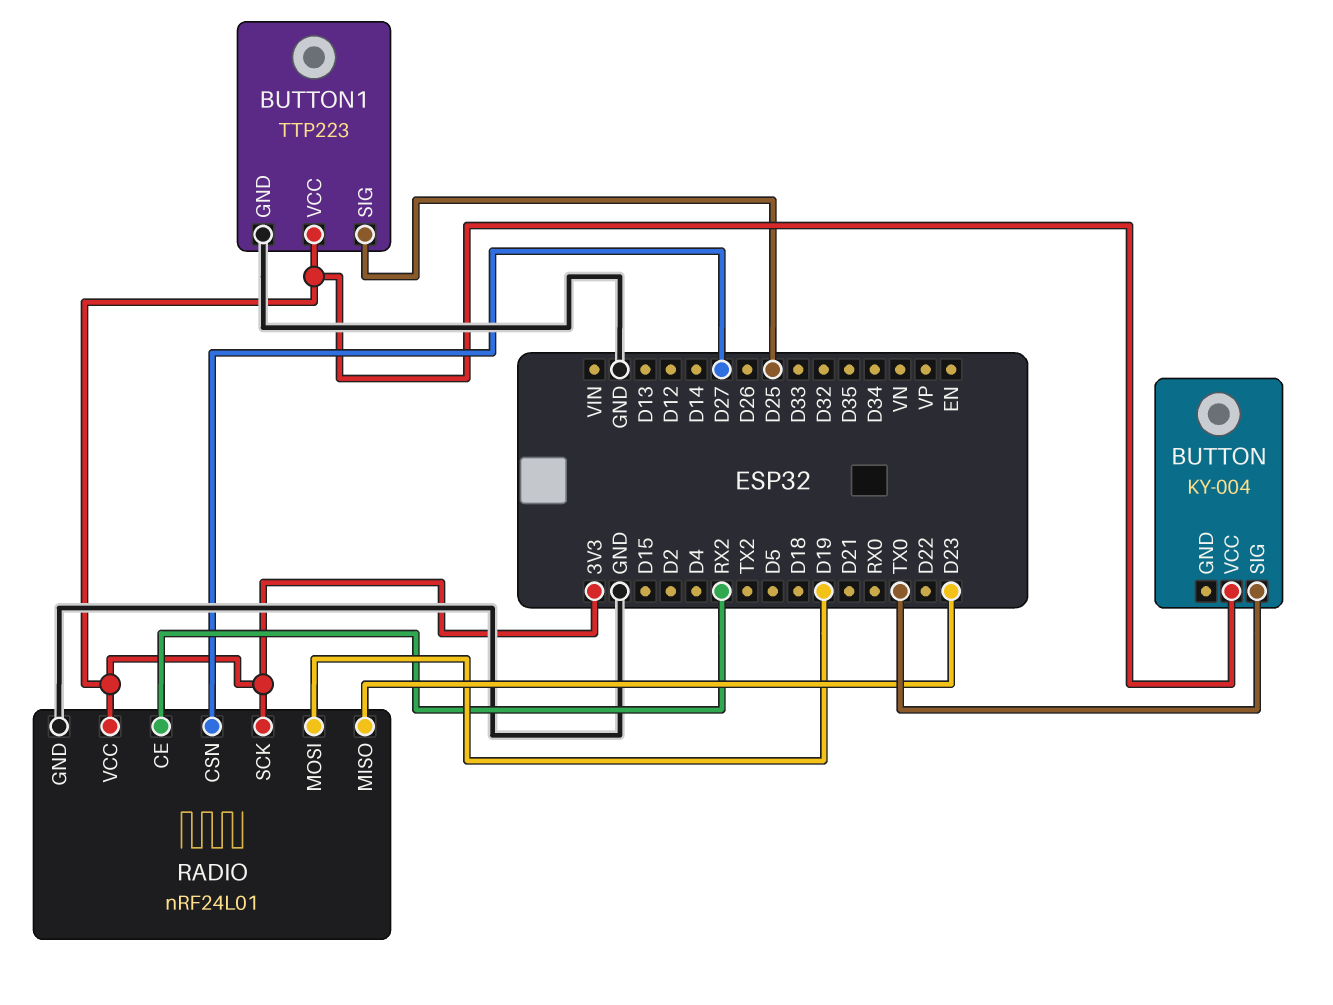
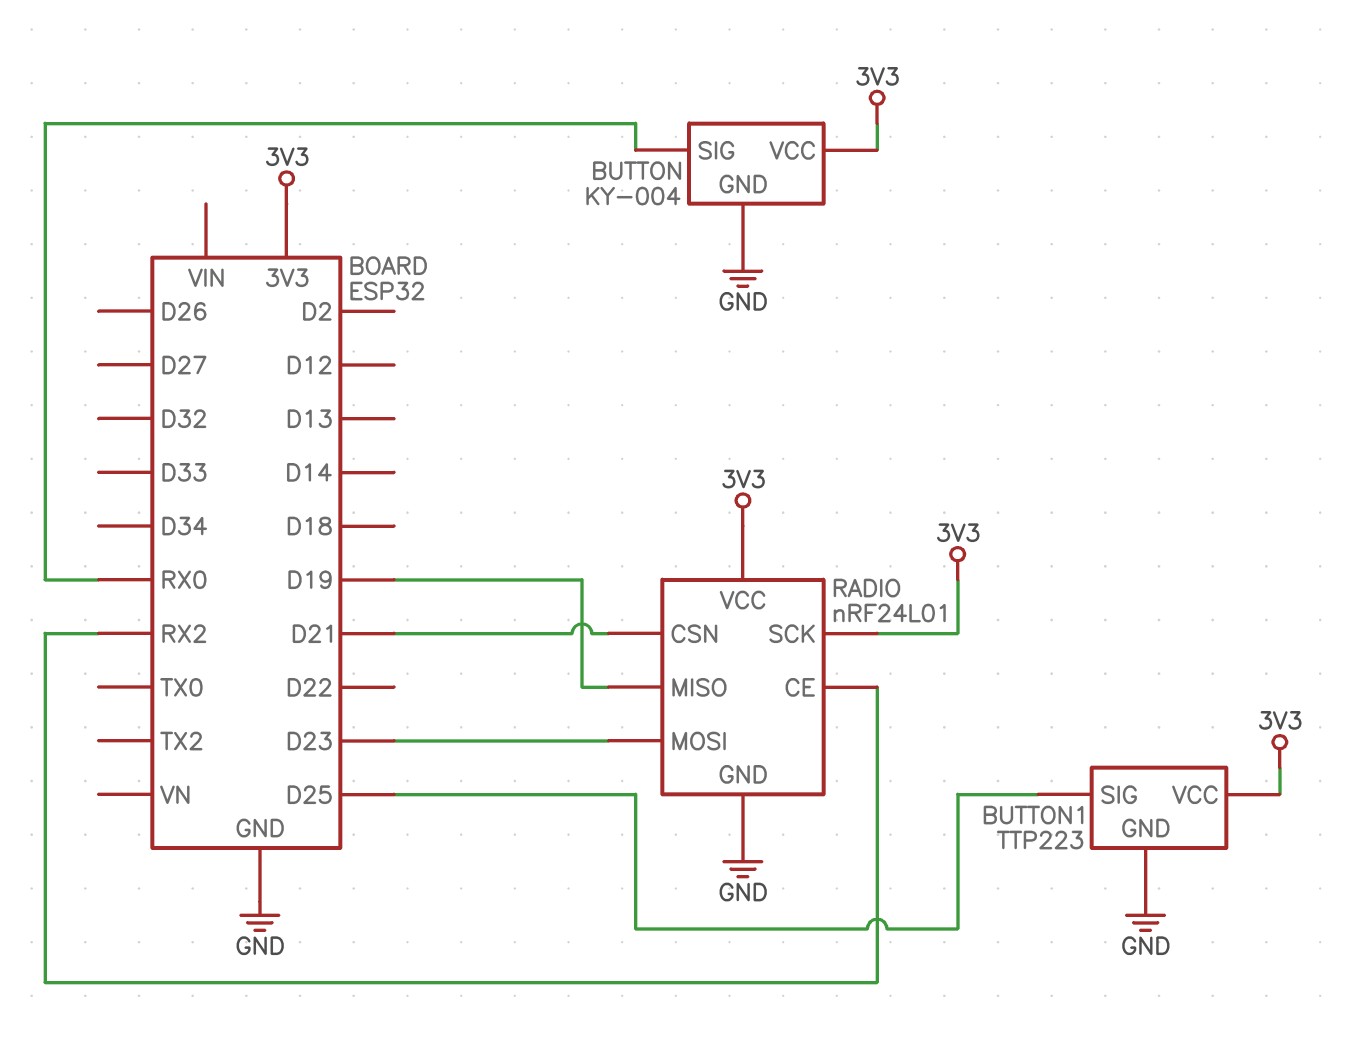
BUTTON pin GND: none -> GND
BUTTON pin SIG: TX0 -> RX0
RADIO pin CSN: D27 -> D21
RADIO pin MISO: D23 -> D19
RADIO pin MOSI: D19 -> D23

